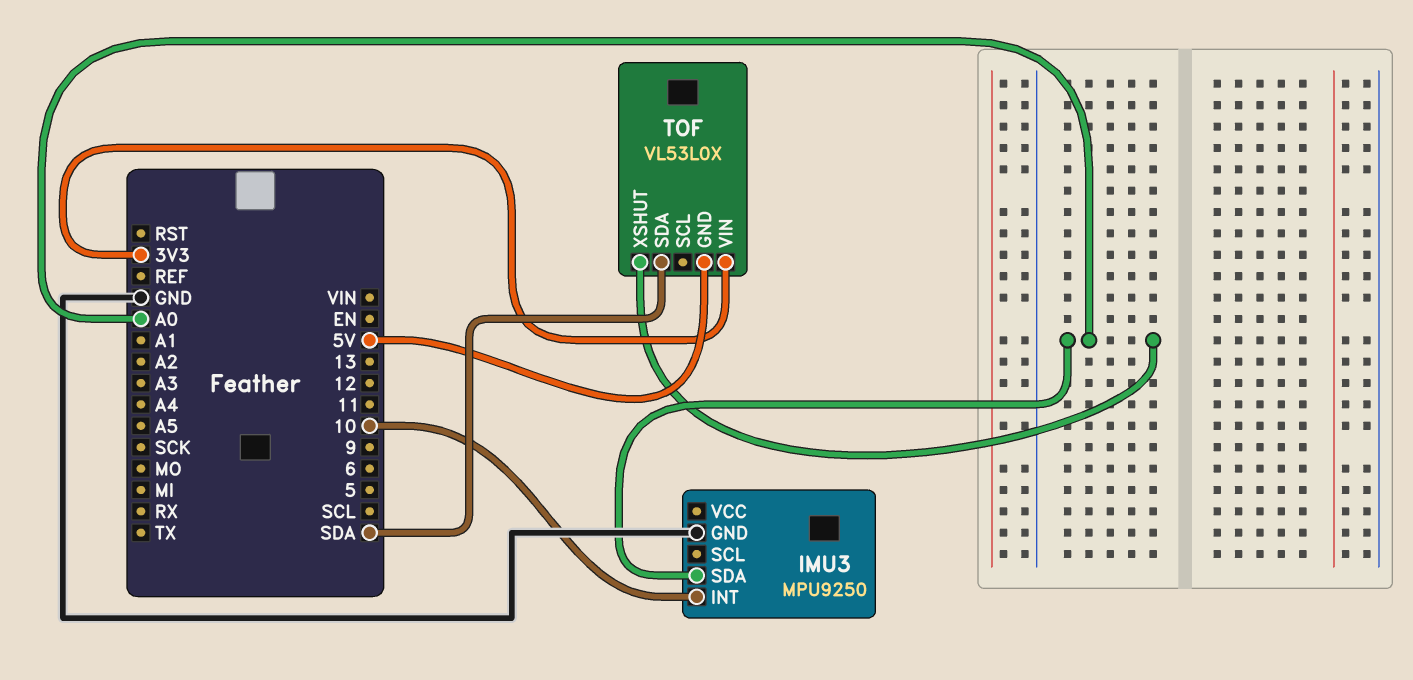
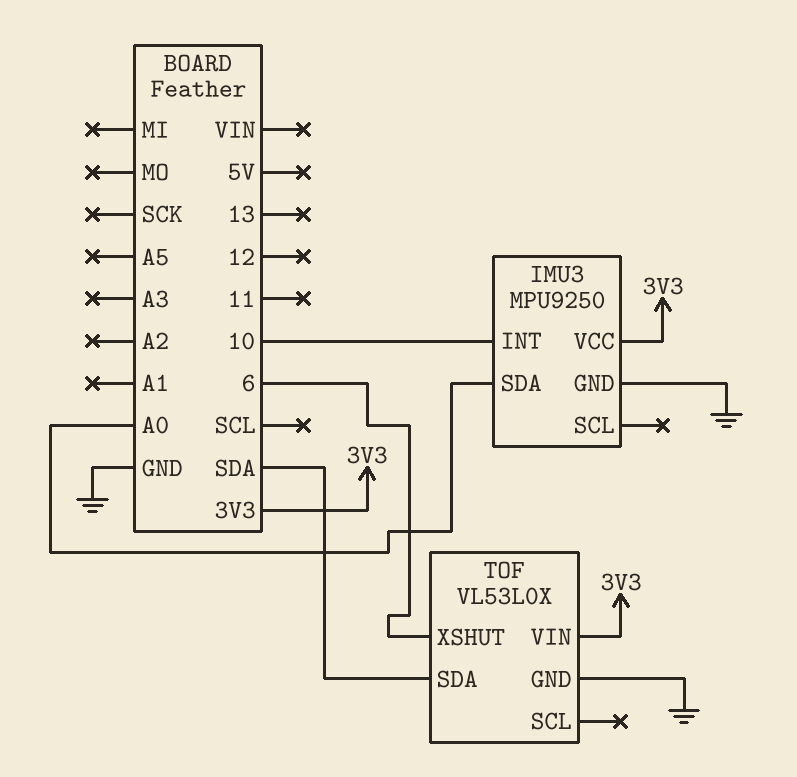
IMU3 pin VCC: none -> 3V3
TOF pin GND: 5V -> GND
TOF pin XSHUT: A0 -> 6

